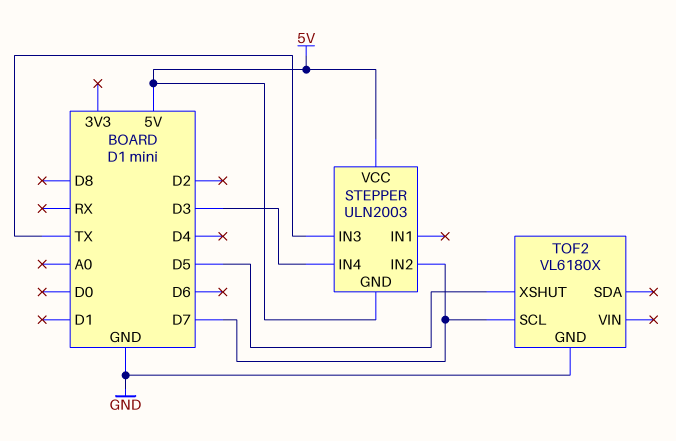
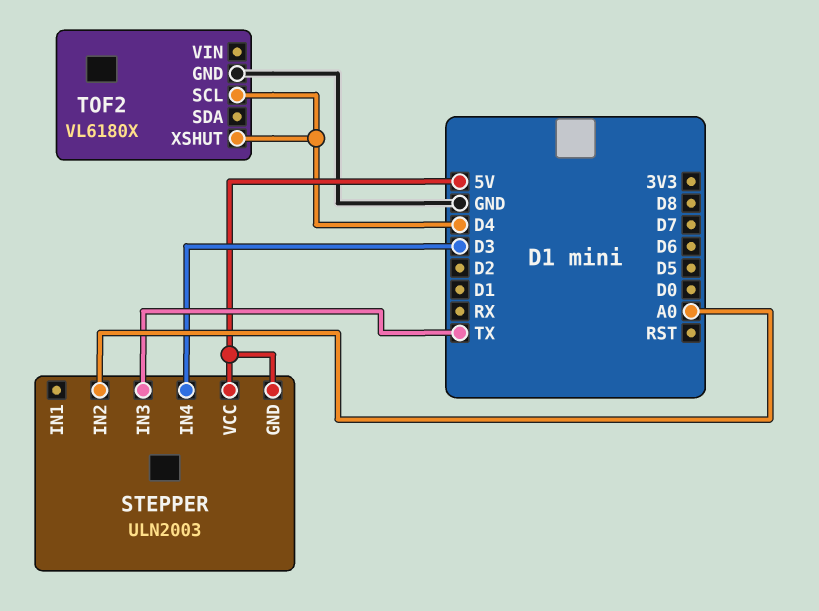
STEPPER pin IN2: D7 -> A0
TOF2 pin SCL: D7 -> D4
TOF2 pin XSHUT: D5 -> D4

